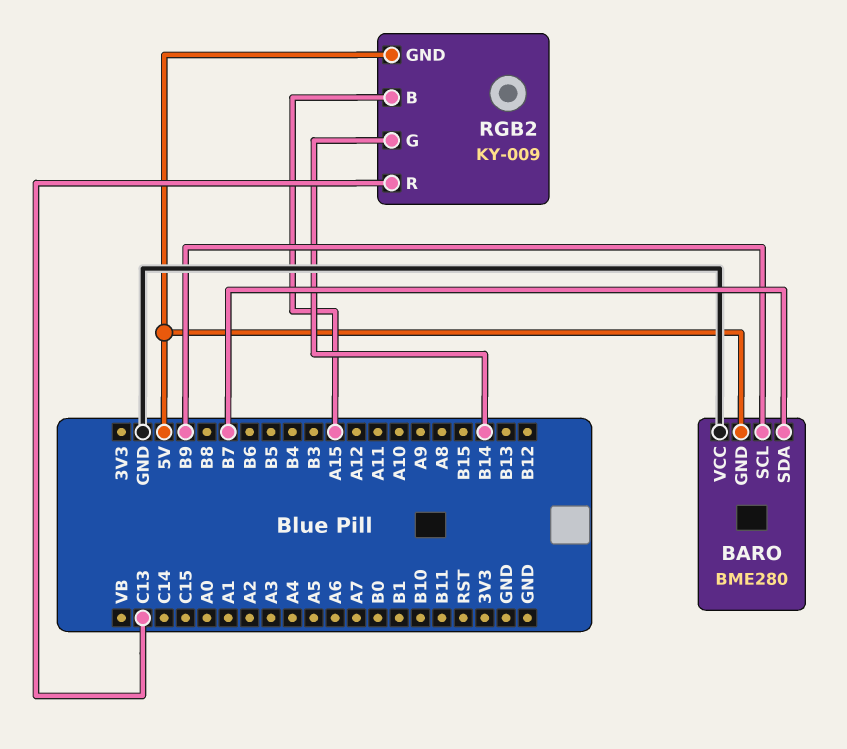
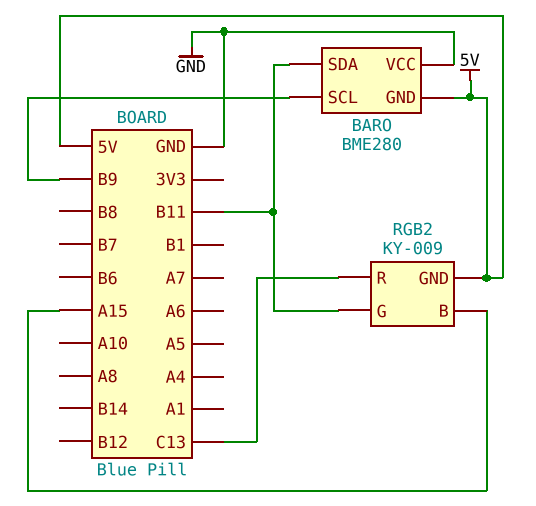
BARO pin SDA: B7 -> B11
RGB2 pin G: B14 -> B11

